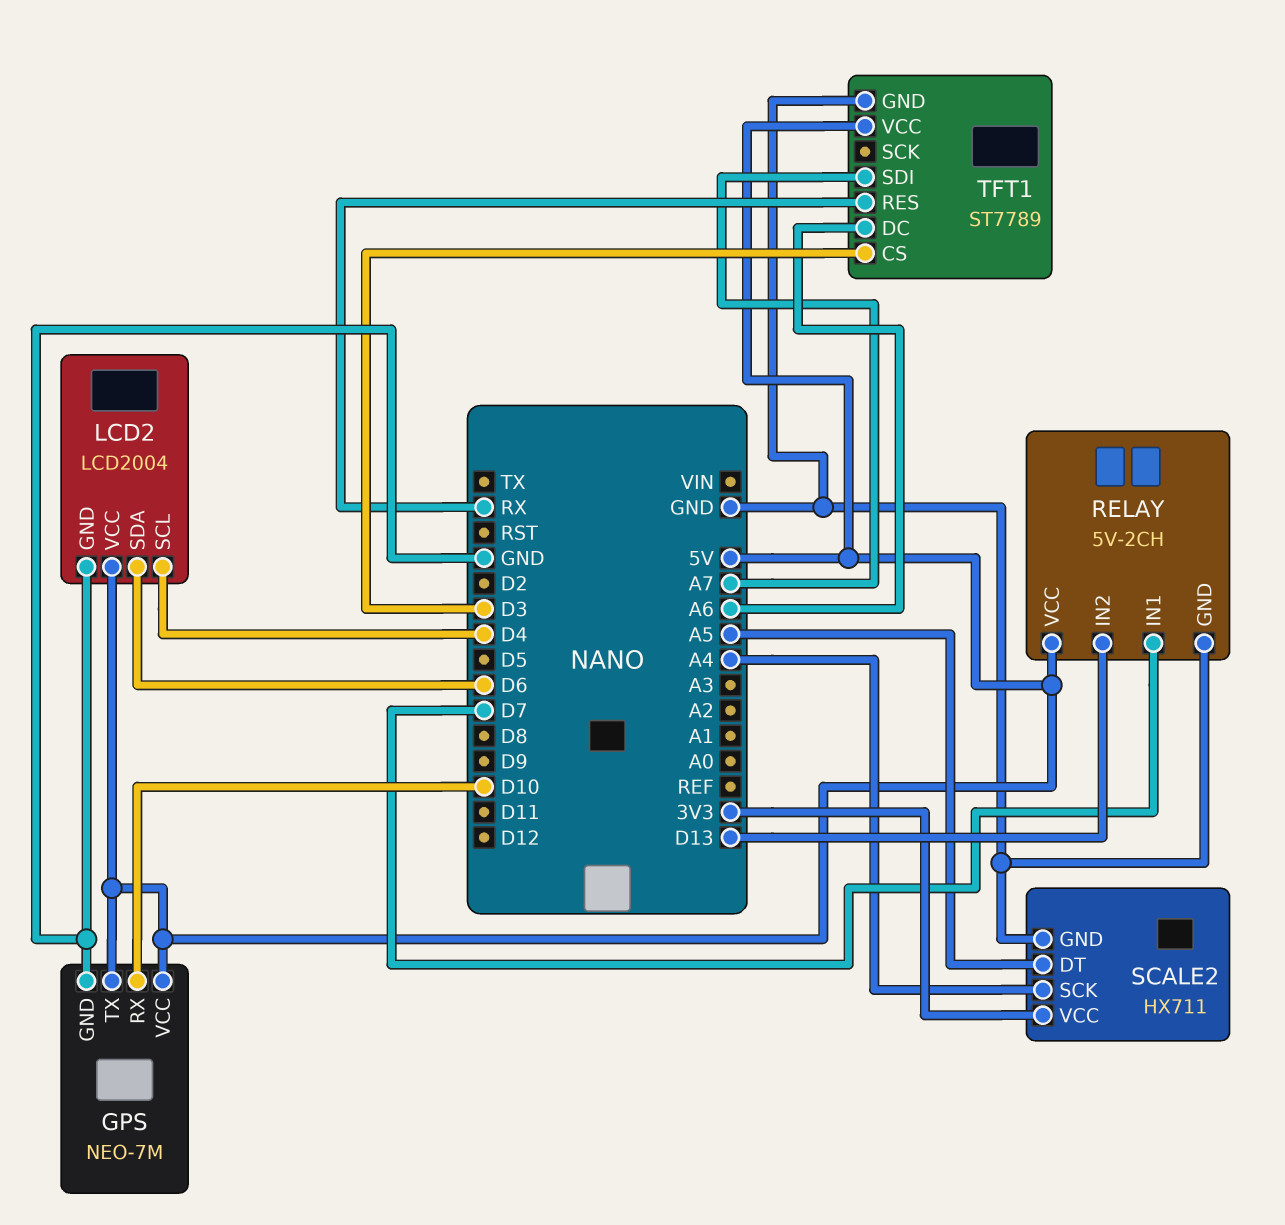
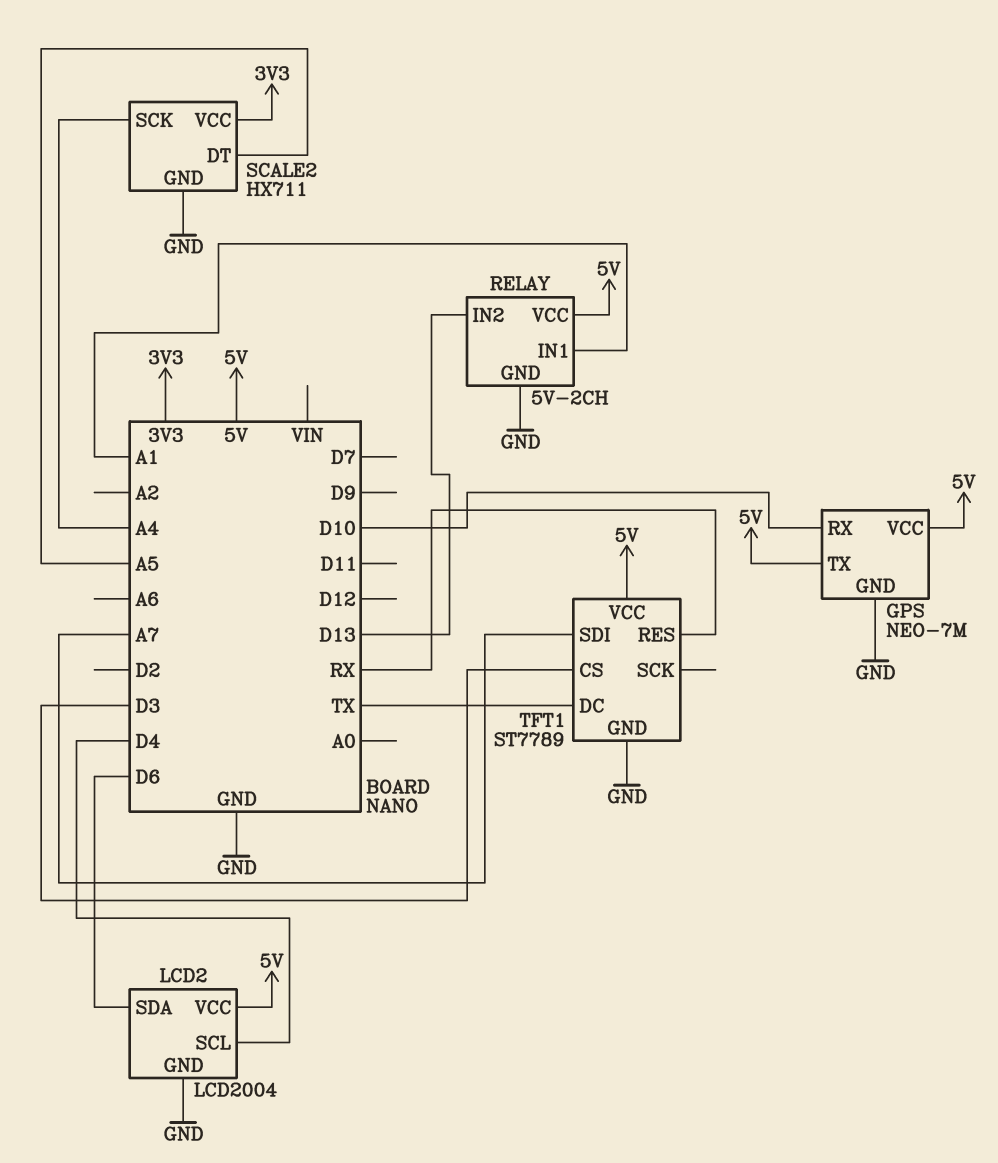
RELAY pin IN1: D7 -> A1
TFT1 pin DC: A6 -> TX

